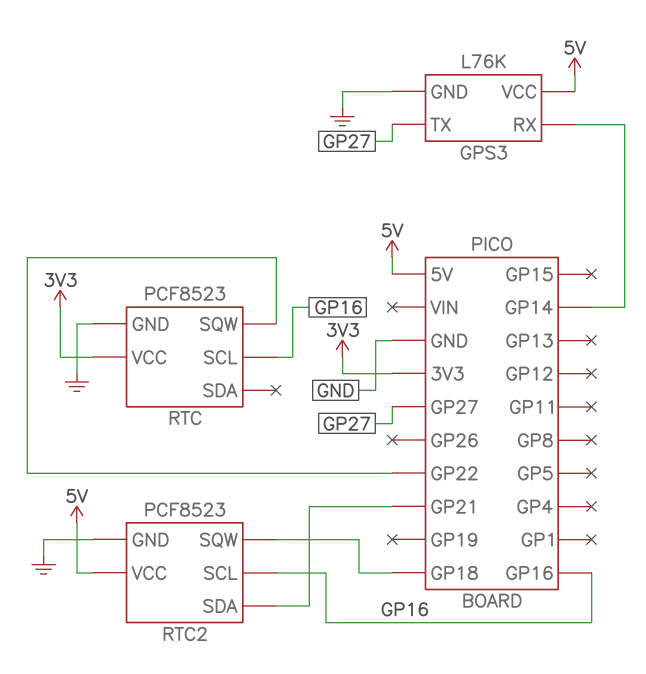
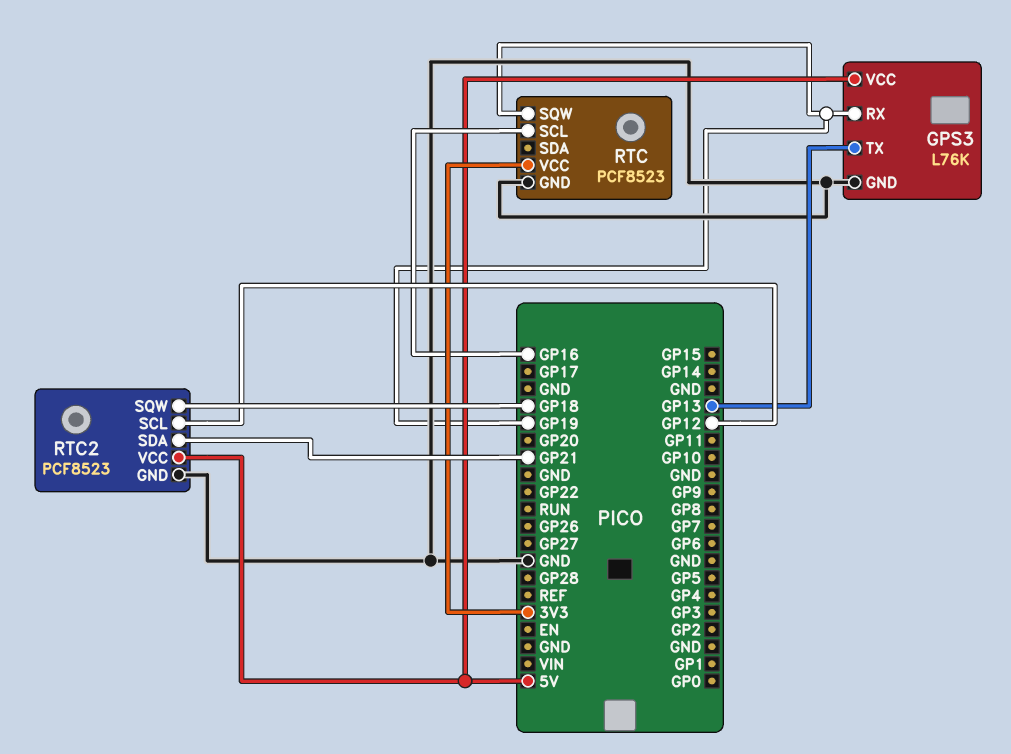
GPS3 pin RX: GP14 -> GP19
GPS3 pin TX: GP27 -> GP13
RTC pin SQW: GP22 -> GP19
RTC2 pin SCL: GP16 -> GP12

